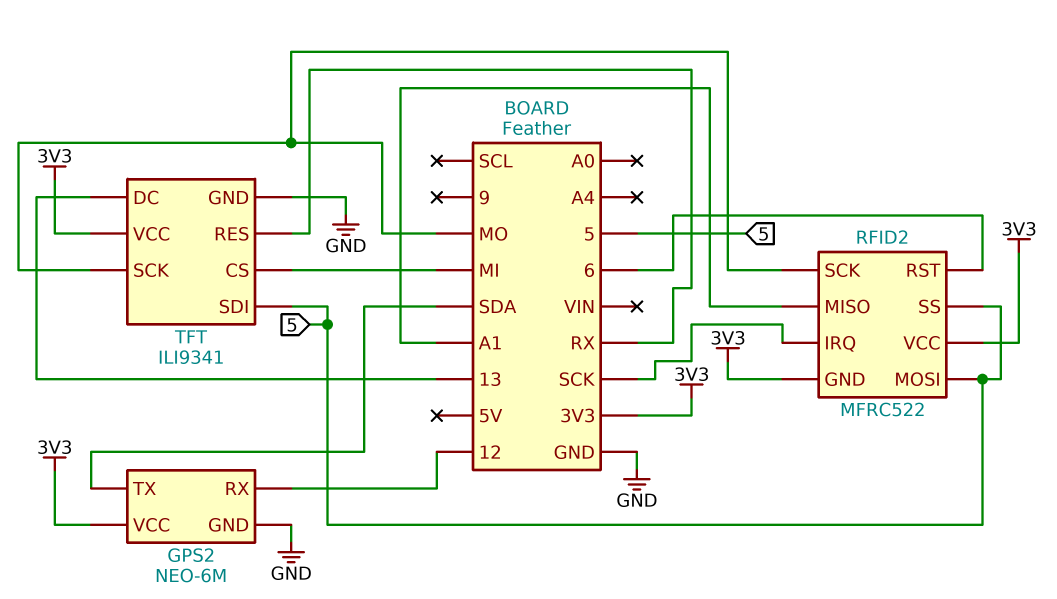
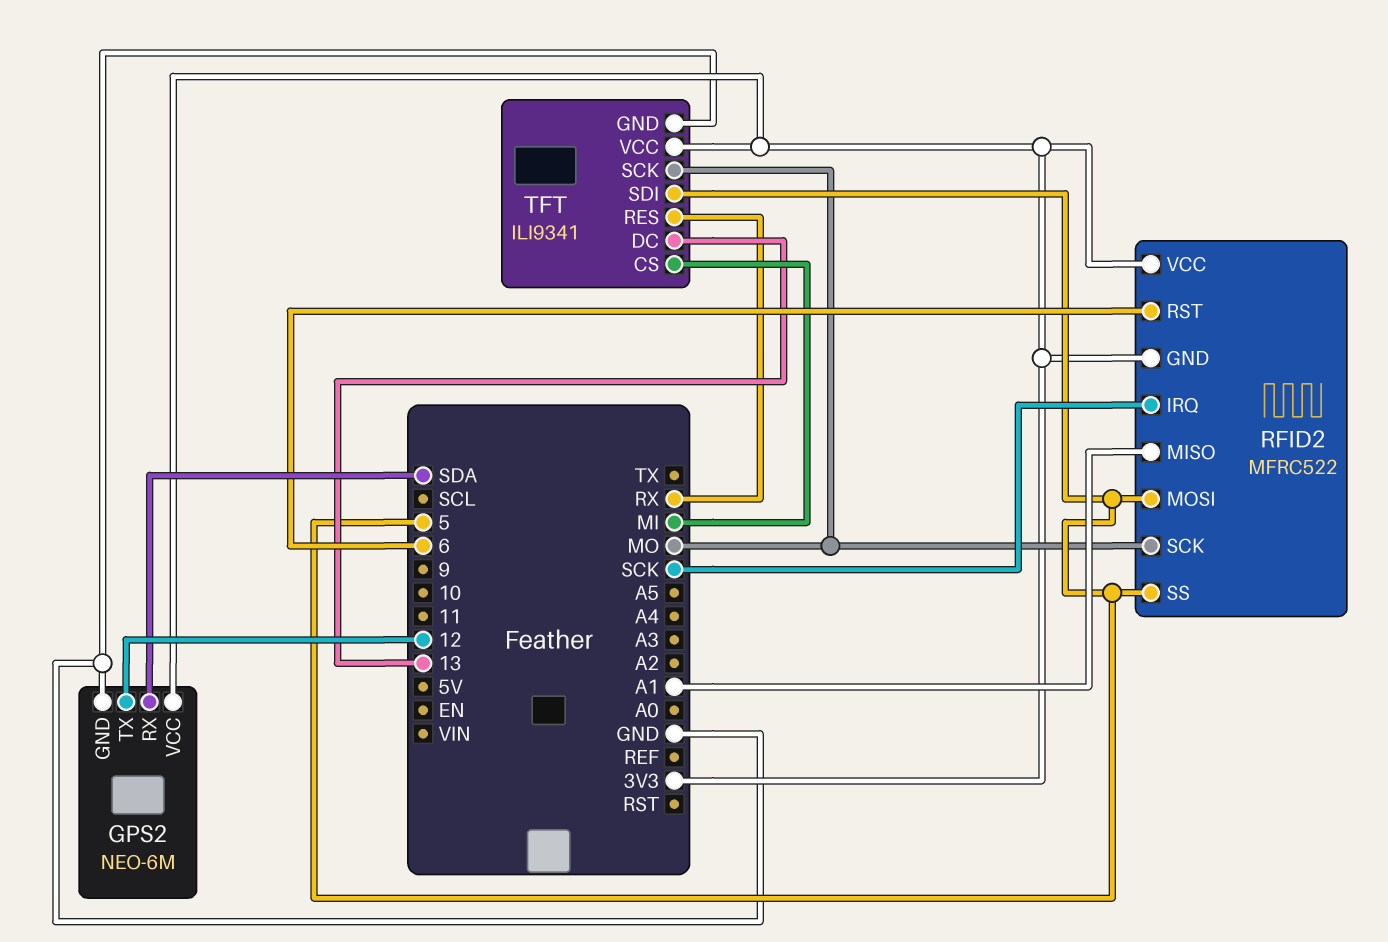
GPS2 pin RX: 12 -> SDA
GPS2 pin TX: SDA -> 12

